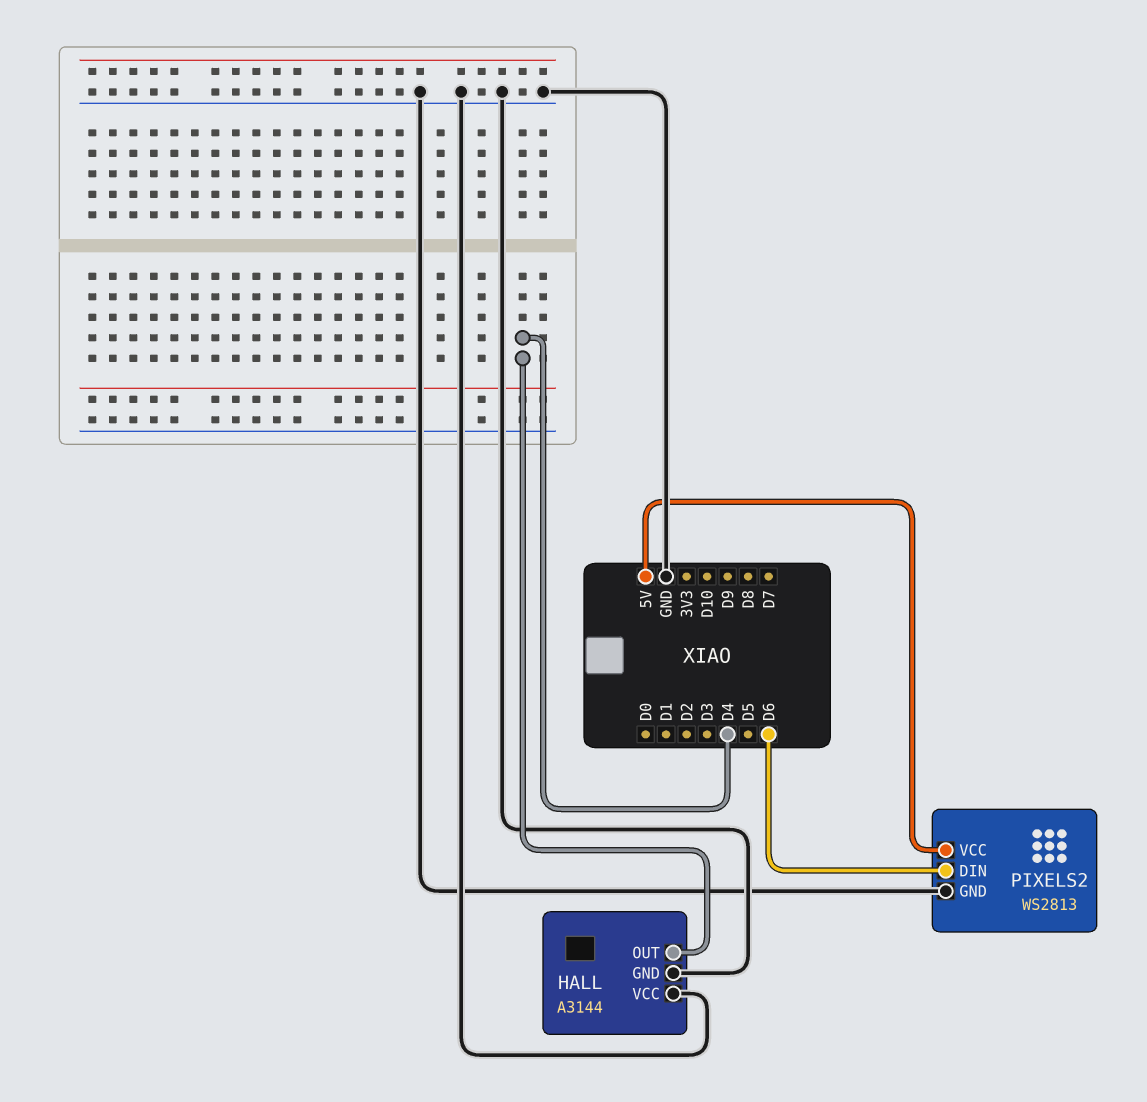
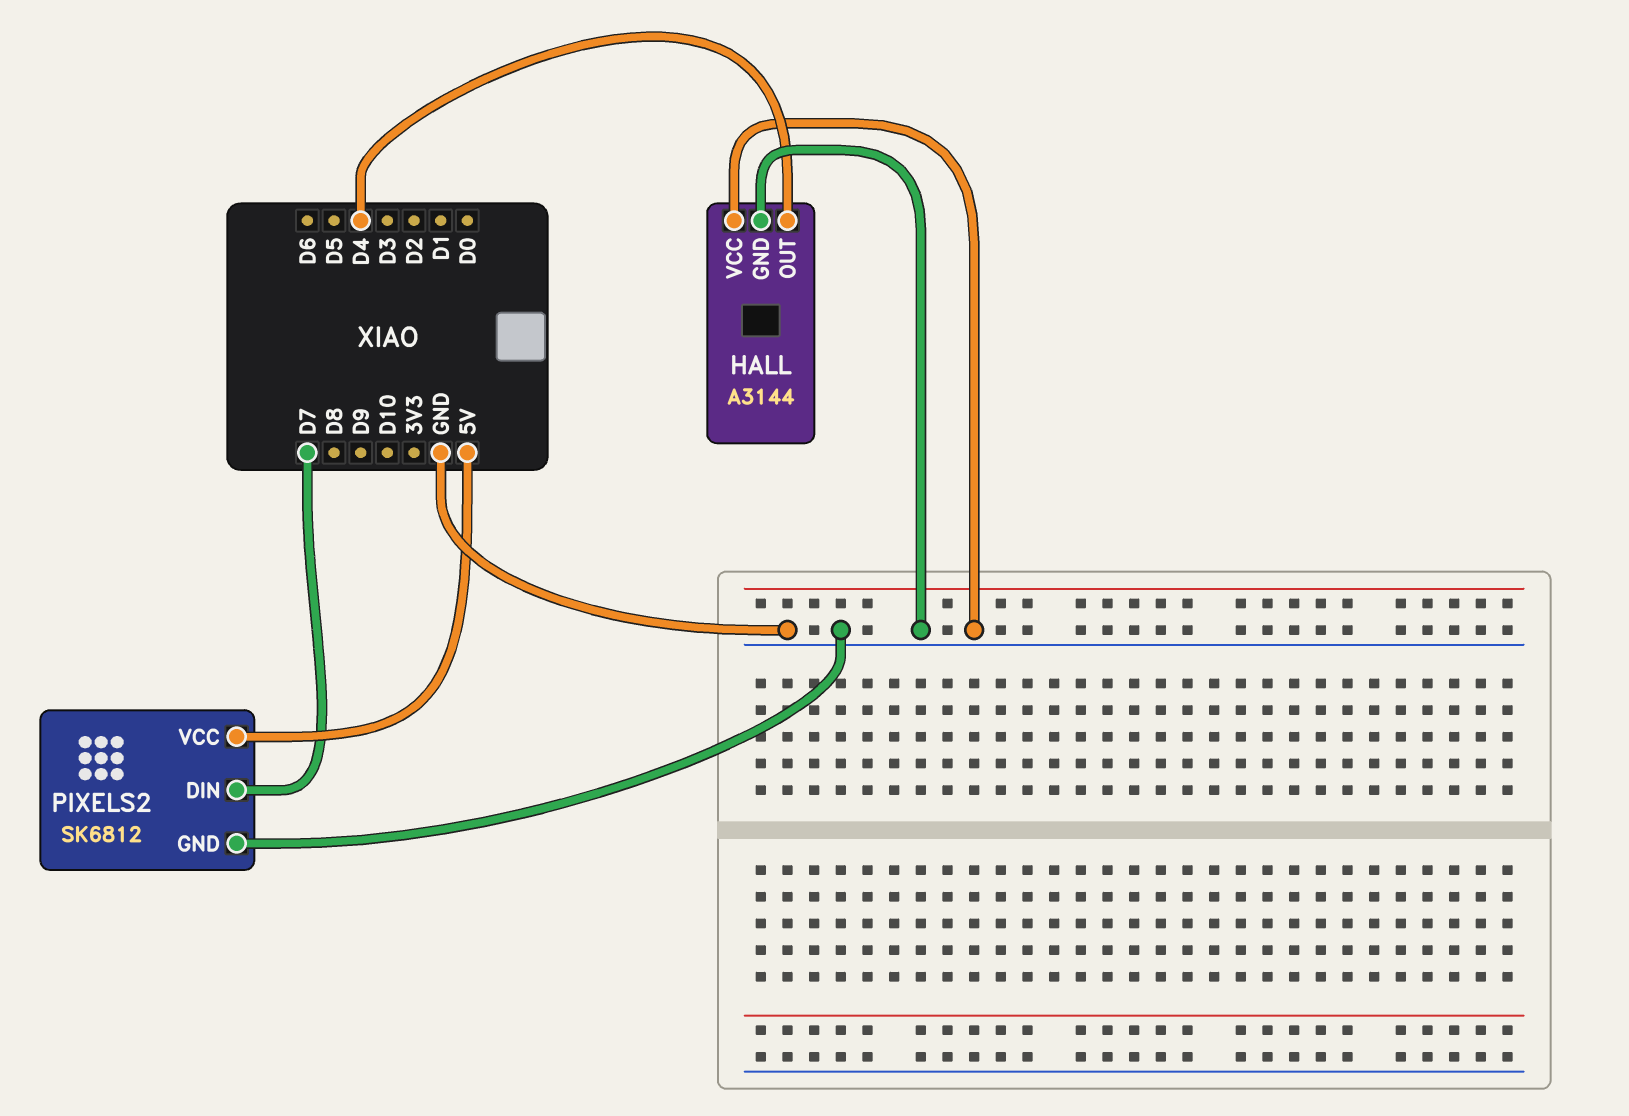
PIXELS2: WS2813 -> SK6812
PIXELS2 pin DIN: D6 -> D7

